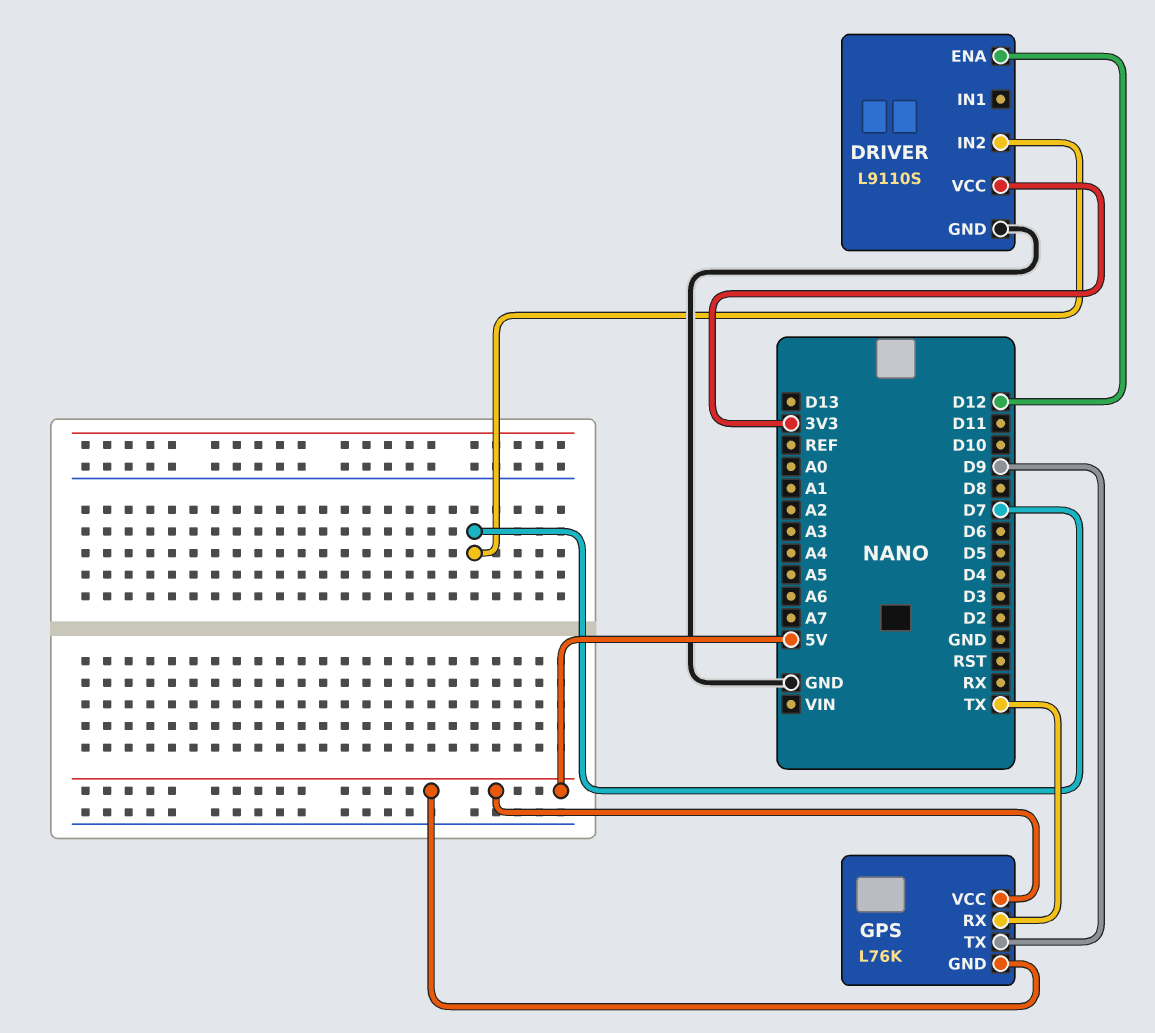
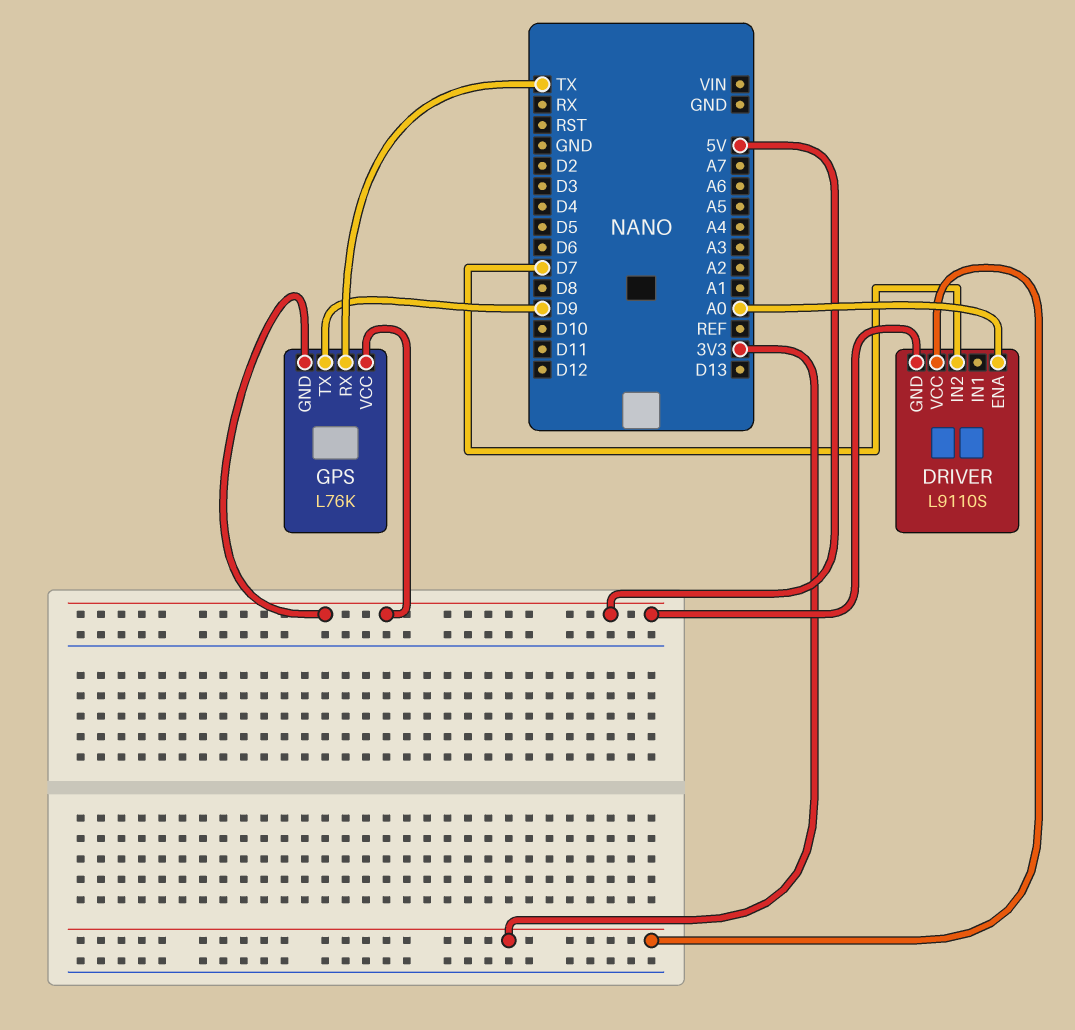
DRIVER pin ENA: D12 -> A0
DRIVER pin GND: GND -> 5V

